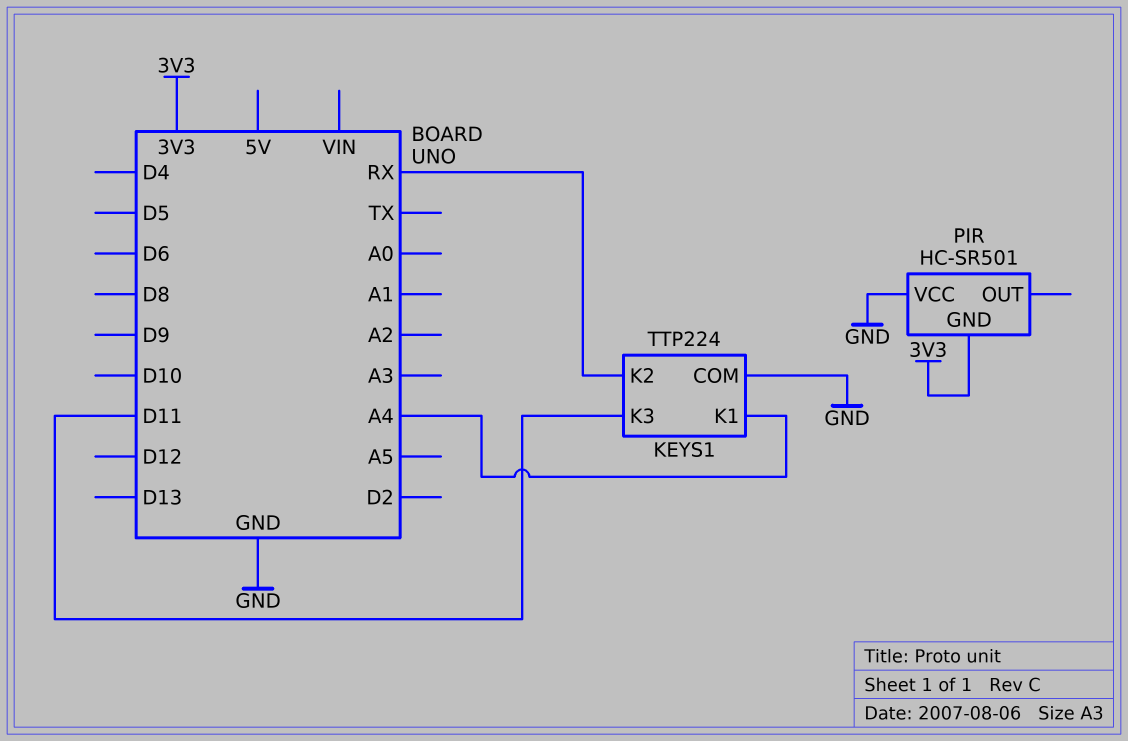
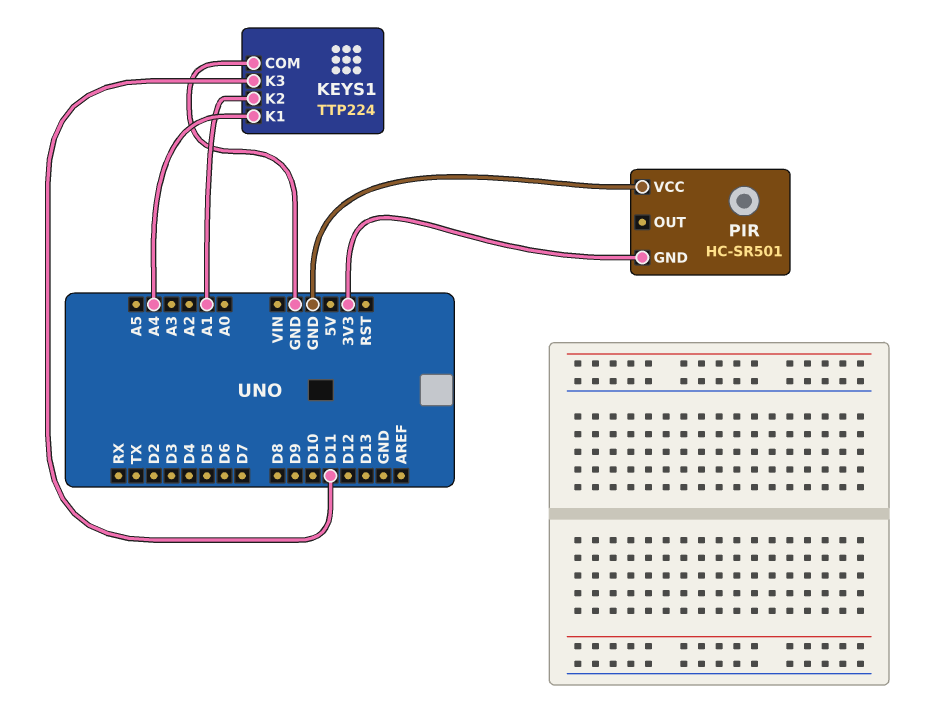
KEYS1 pin K2: RX -> A1

